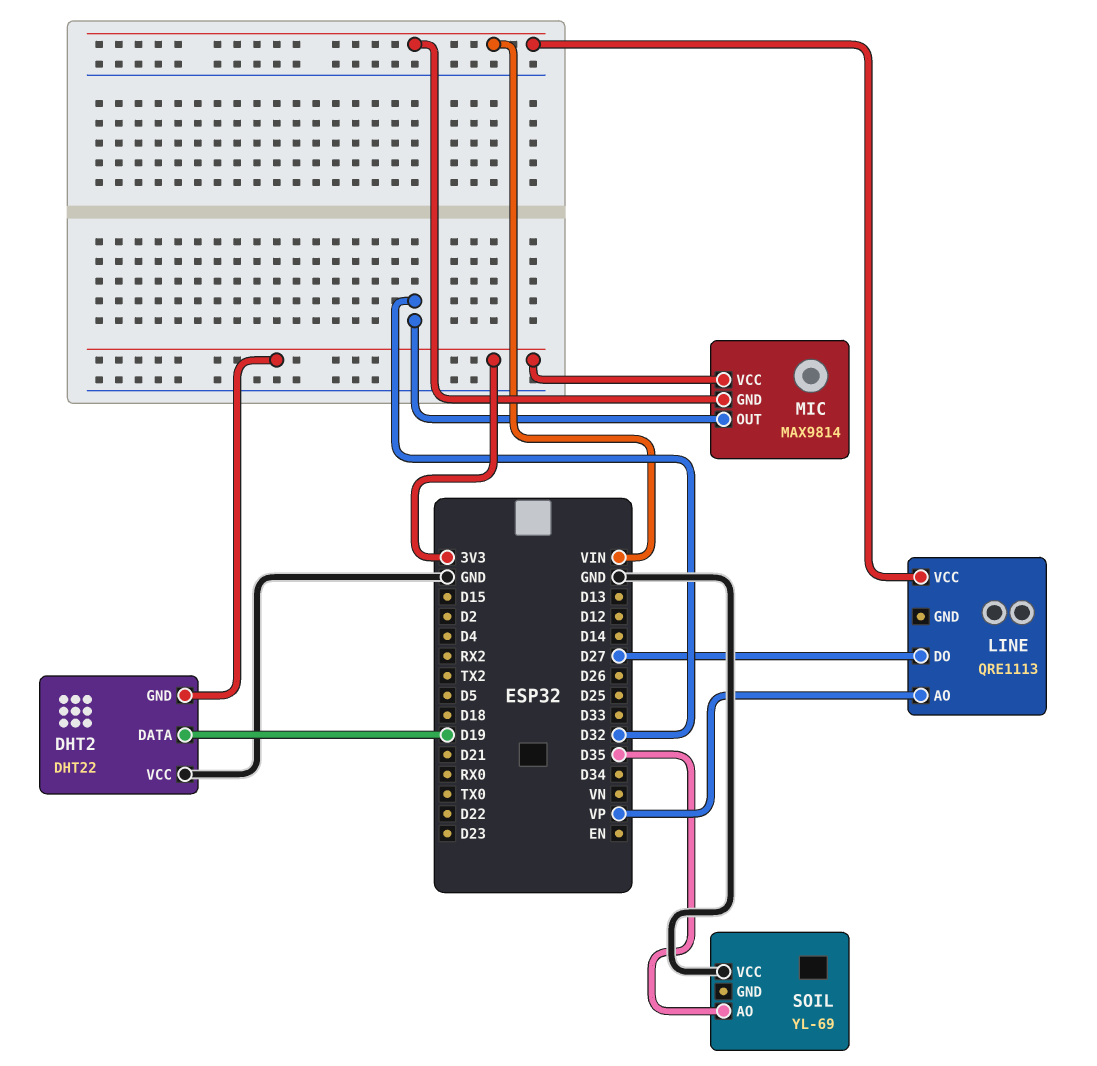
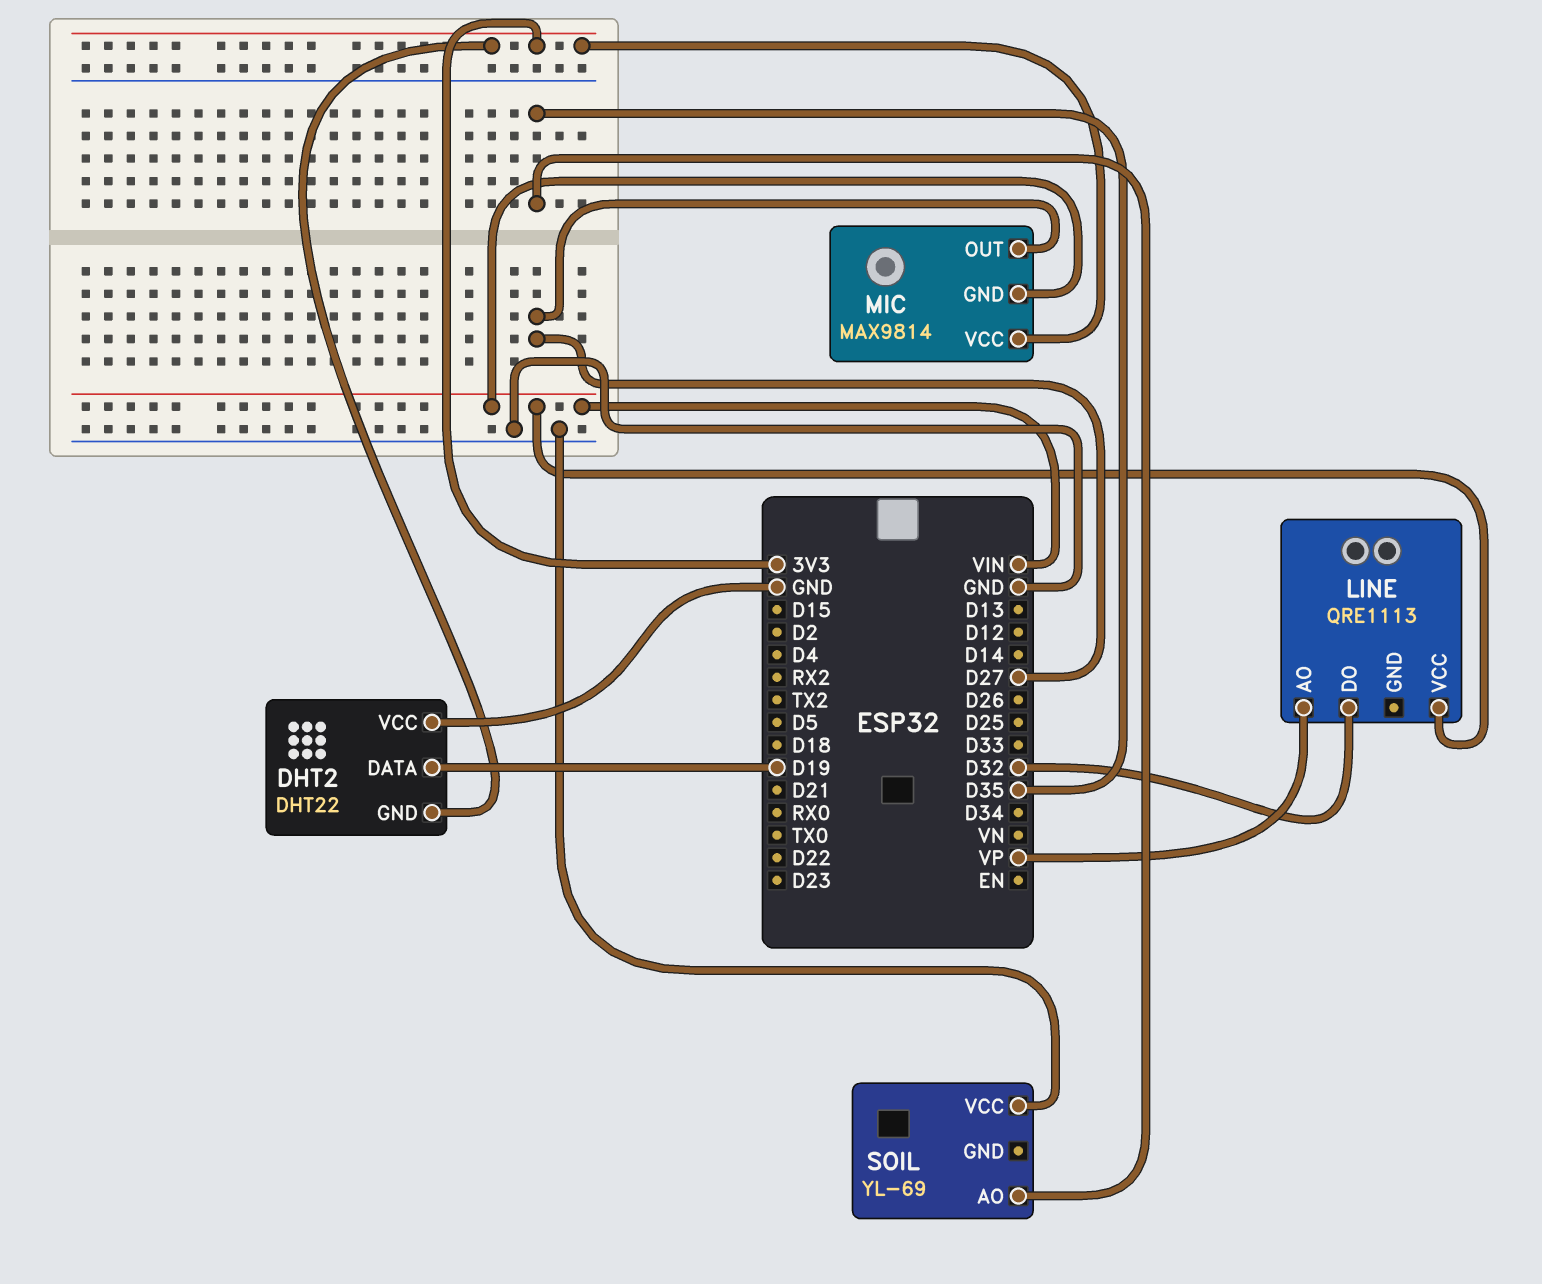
LINE pin DO: D27 -> D32
MIC pin OUT: D32 -> D27

